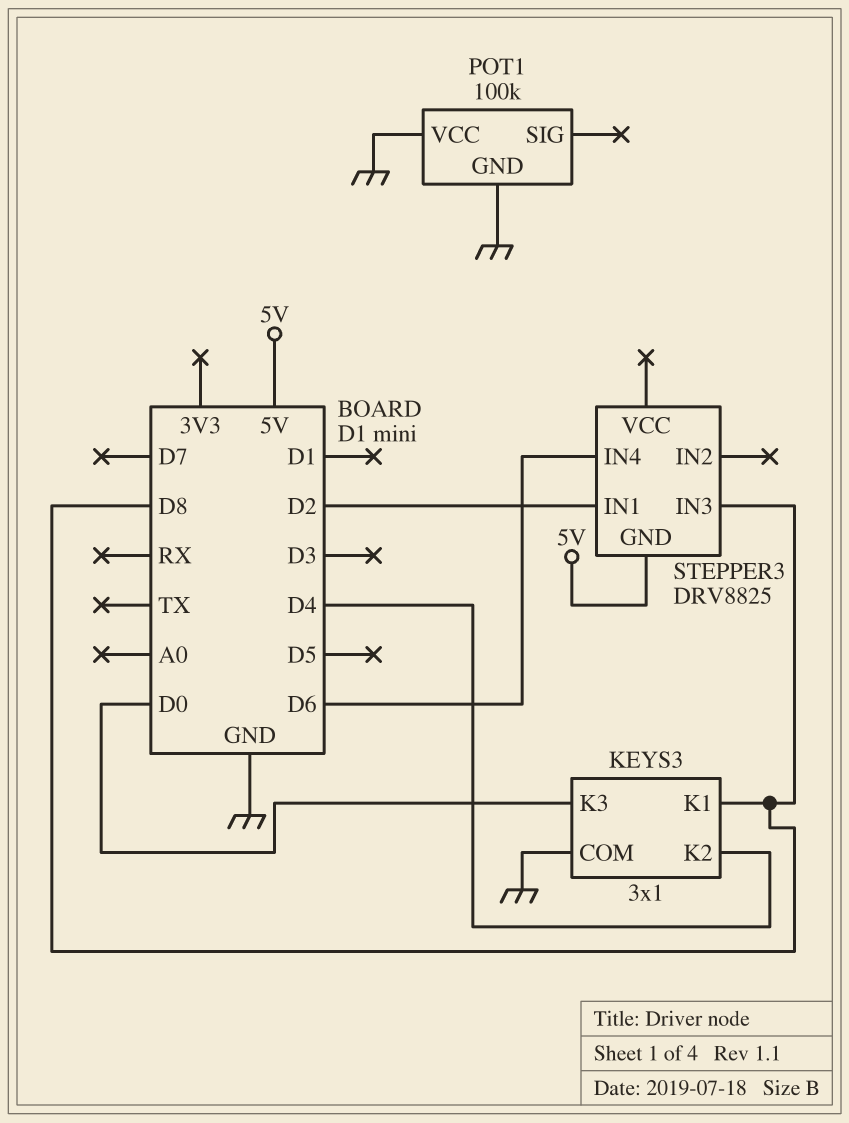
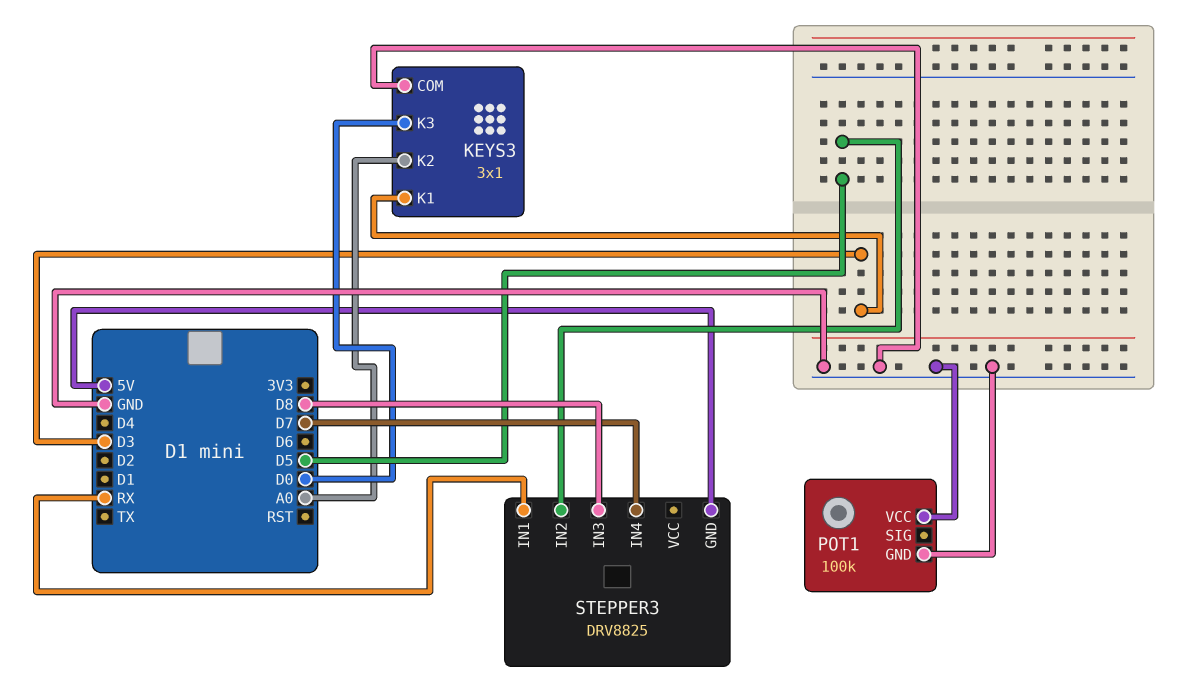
KEYS3 pin K1: D8 -> D3
KEYS3 pin K2: D4 -> A0
STEPPER3 pin IN1: D2 -> RX
STEPPER3 pin IN2: none -> D5
STEPPER3 pin IN4: D6 -> D7

